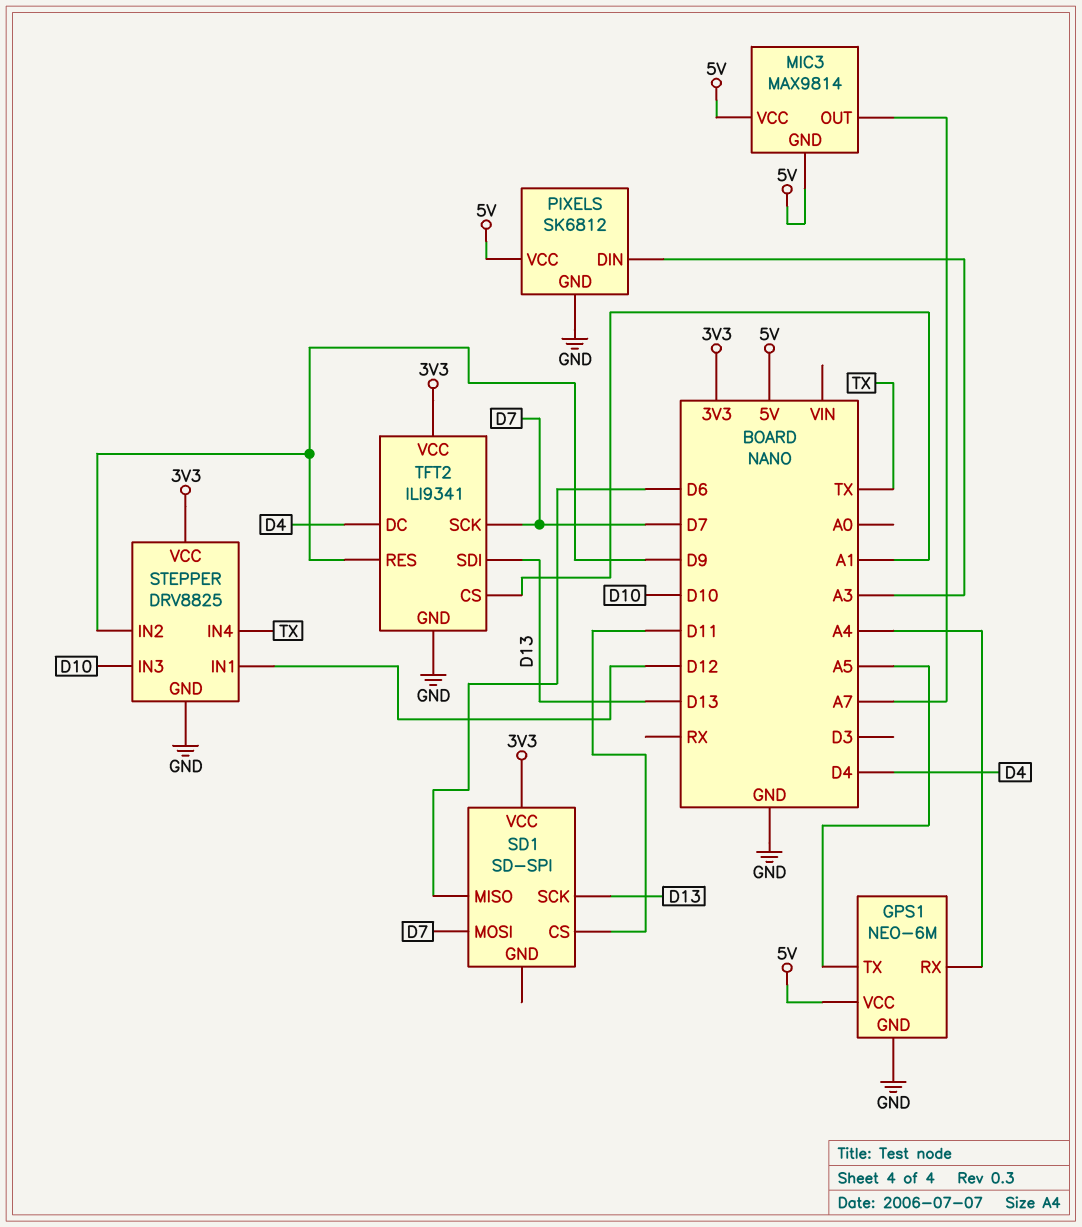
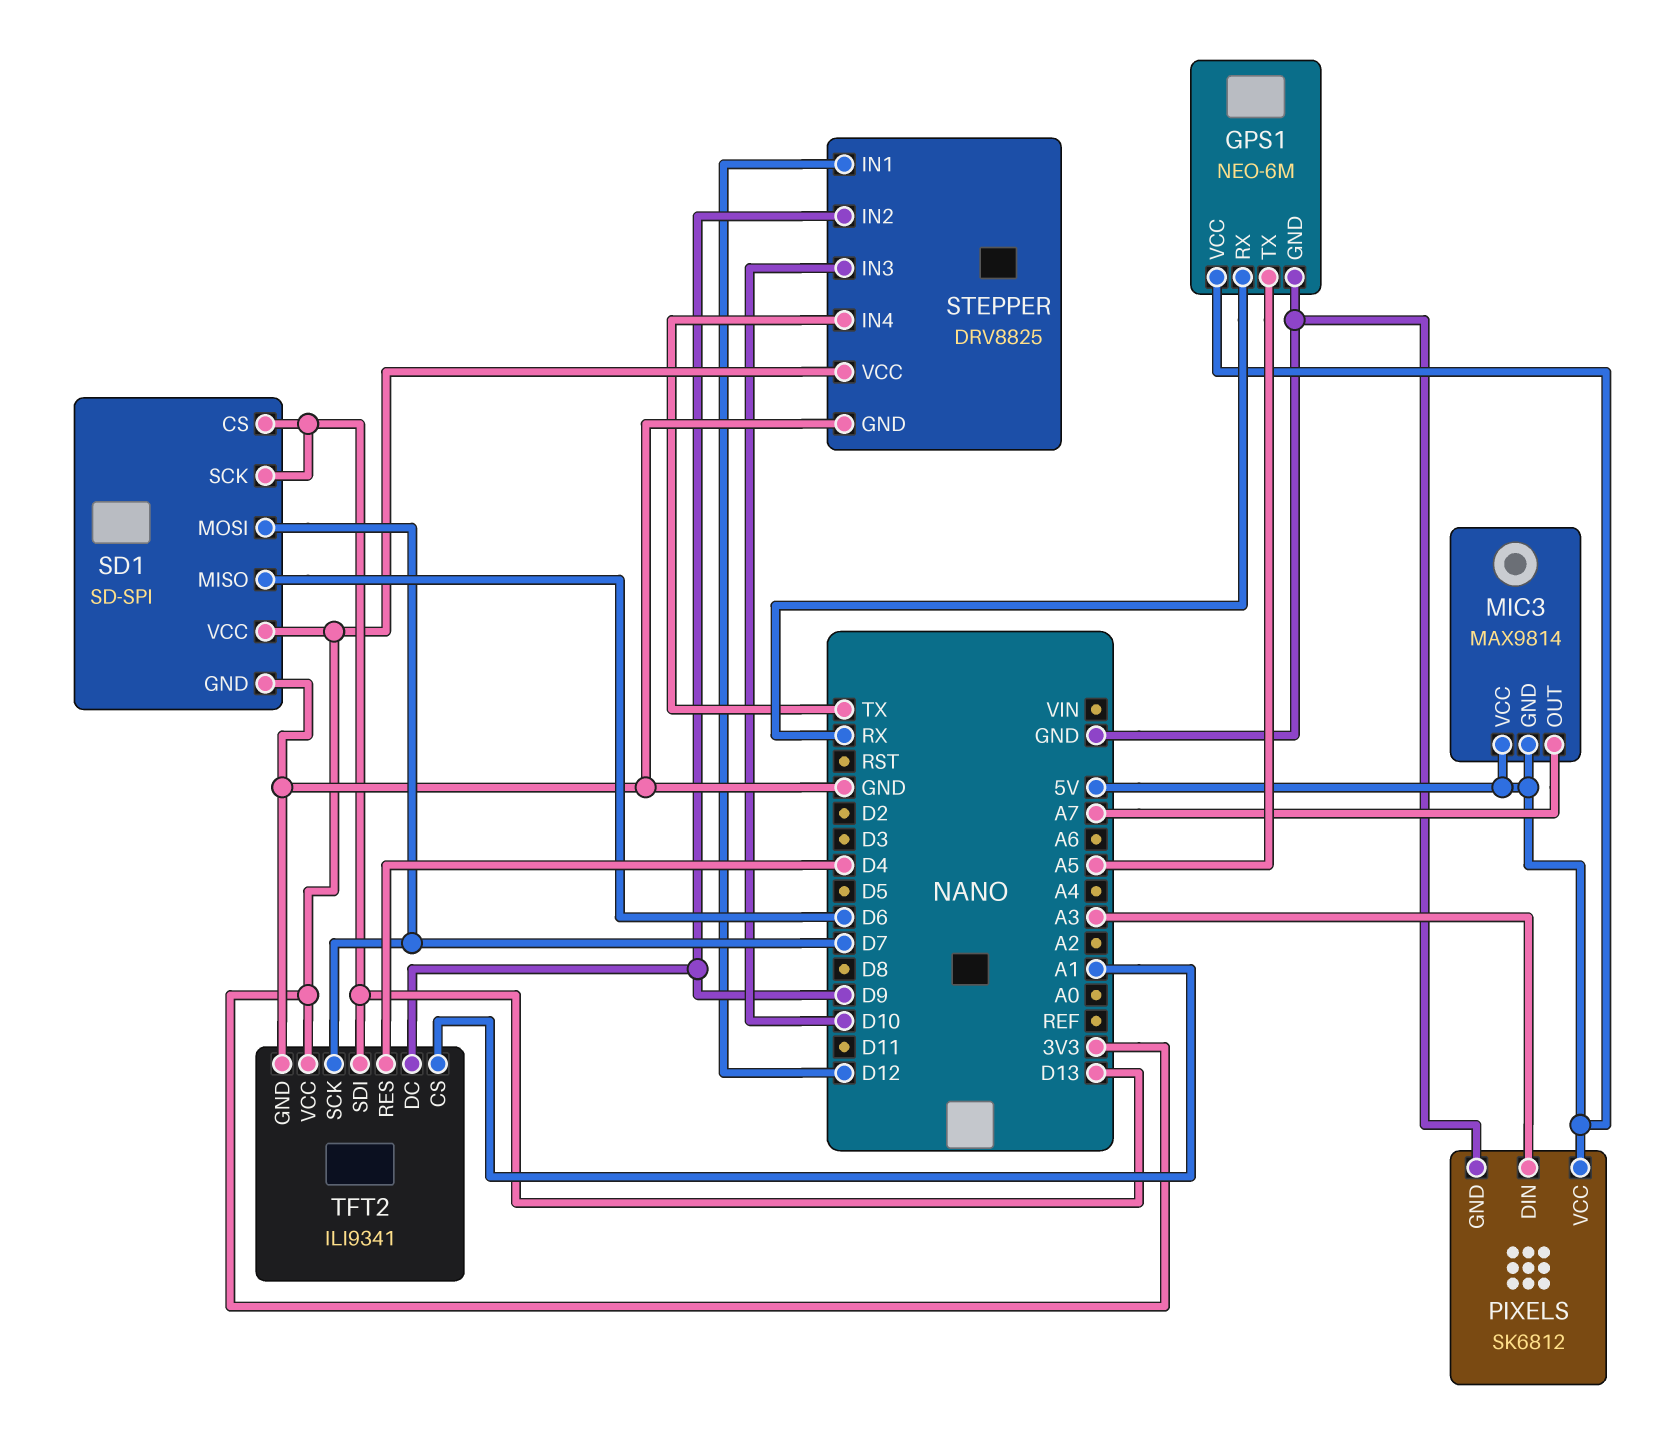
GPS1 pin RX: A4 -> RX
SD1 pin CS: D11 -> D13
SD1 pin GND: none -> GND
TFT2 pin DC: D4 -> D9
TFT2 pin RES: D9 -> D4

